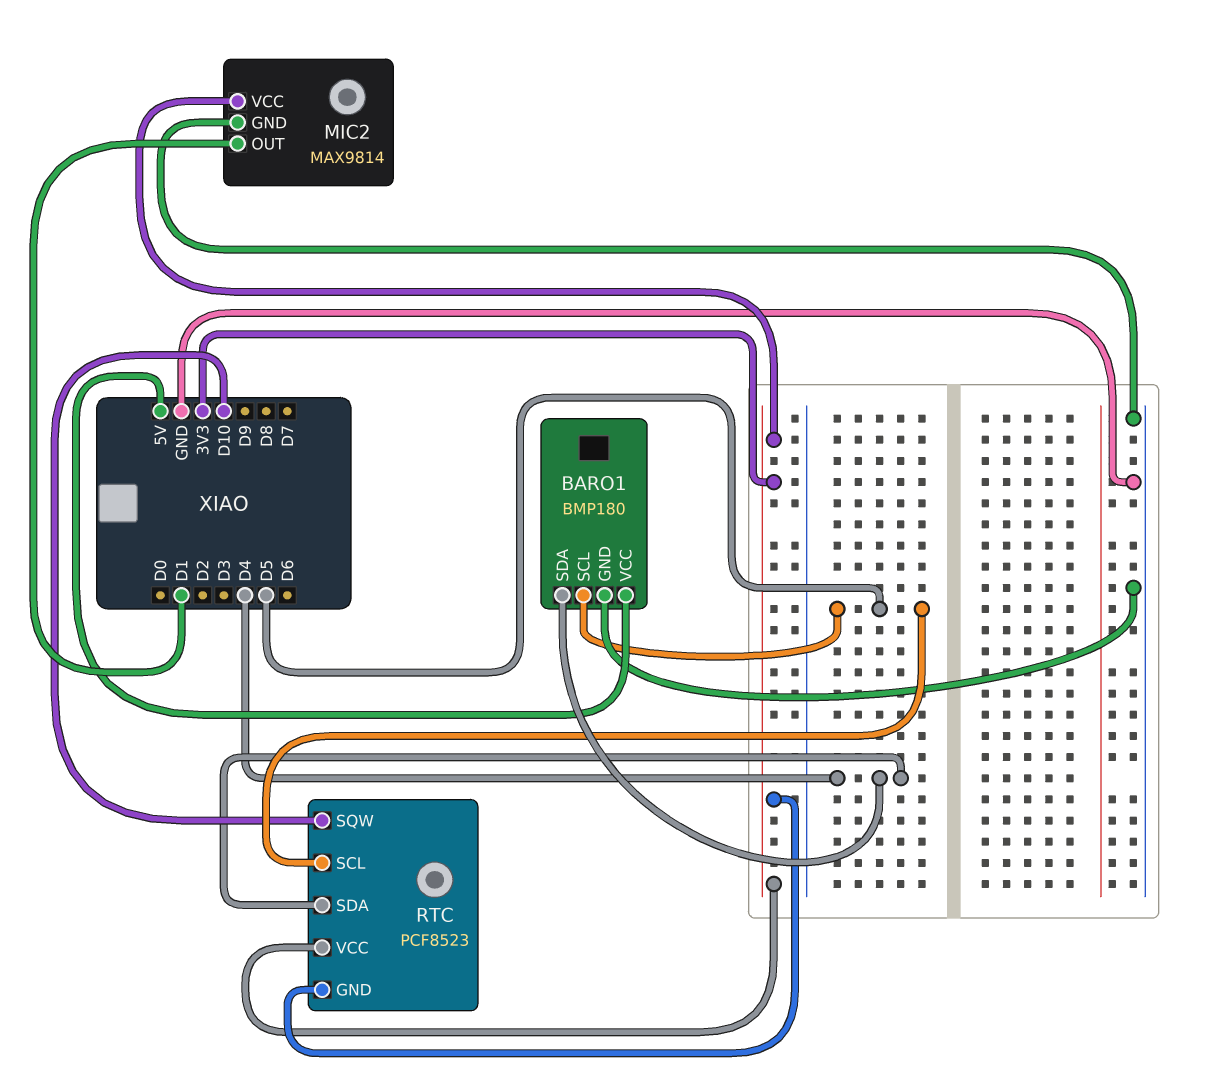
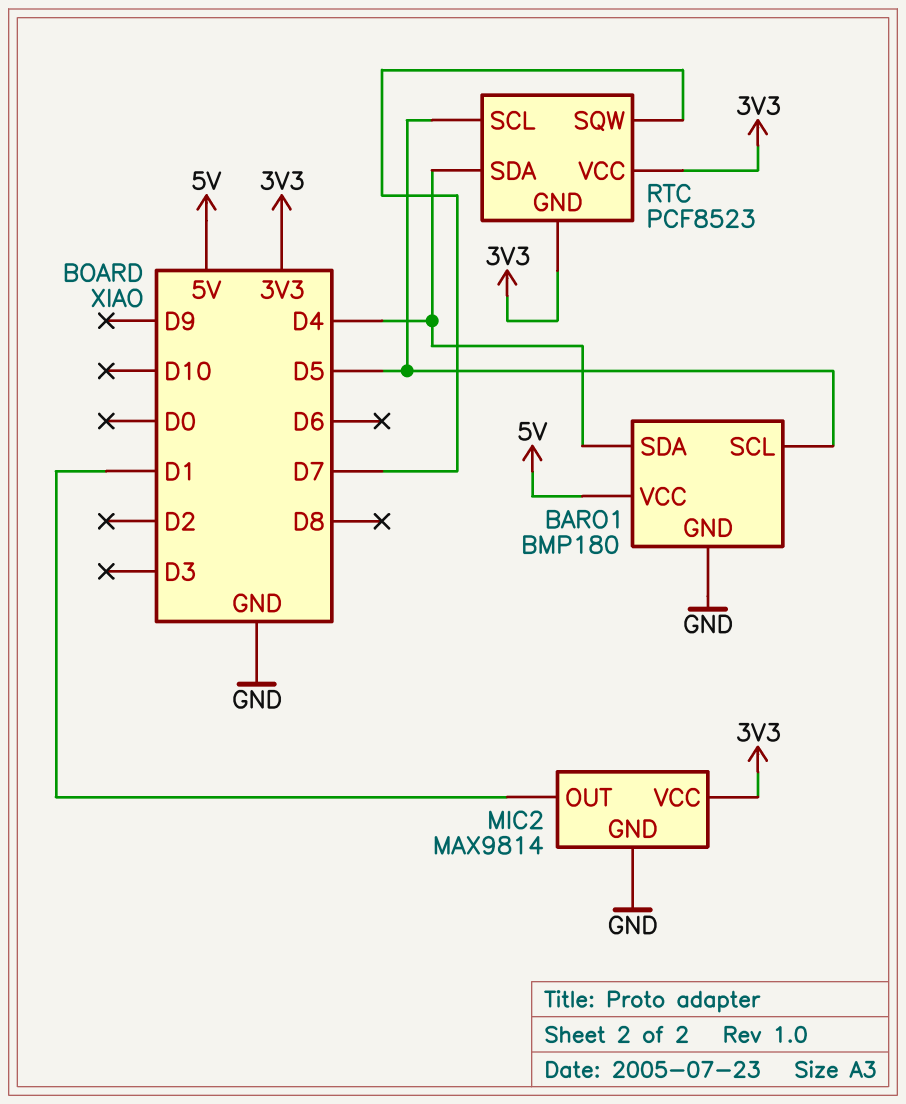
RTC pin SQW: D10 -> D7

